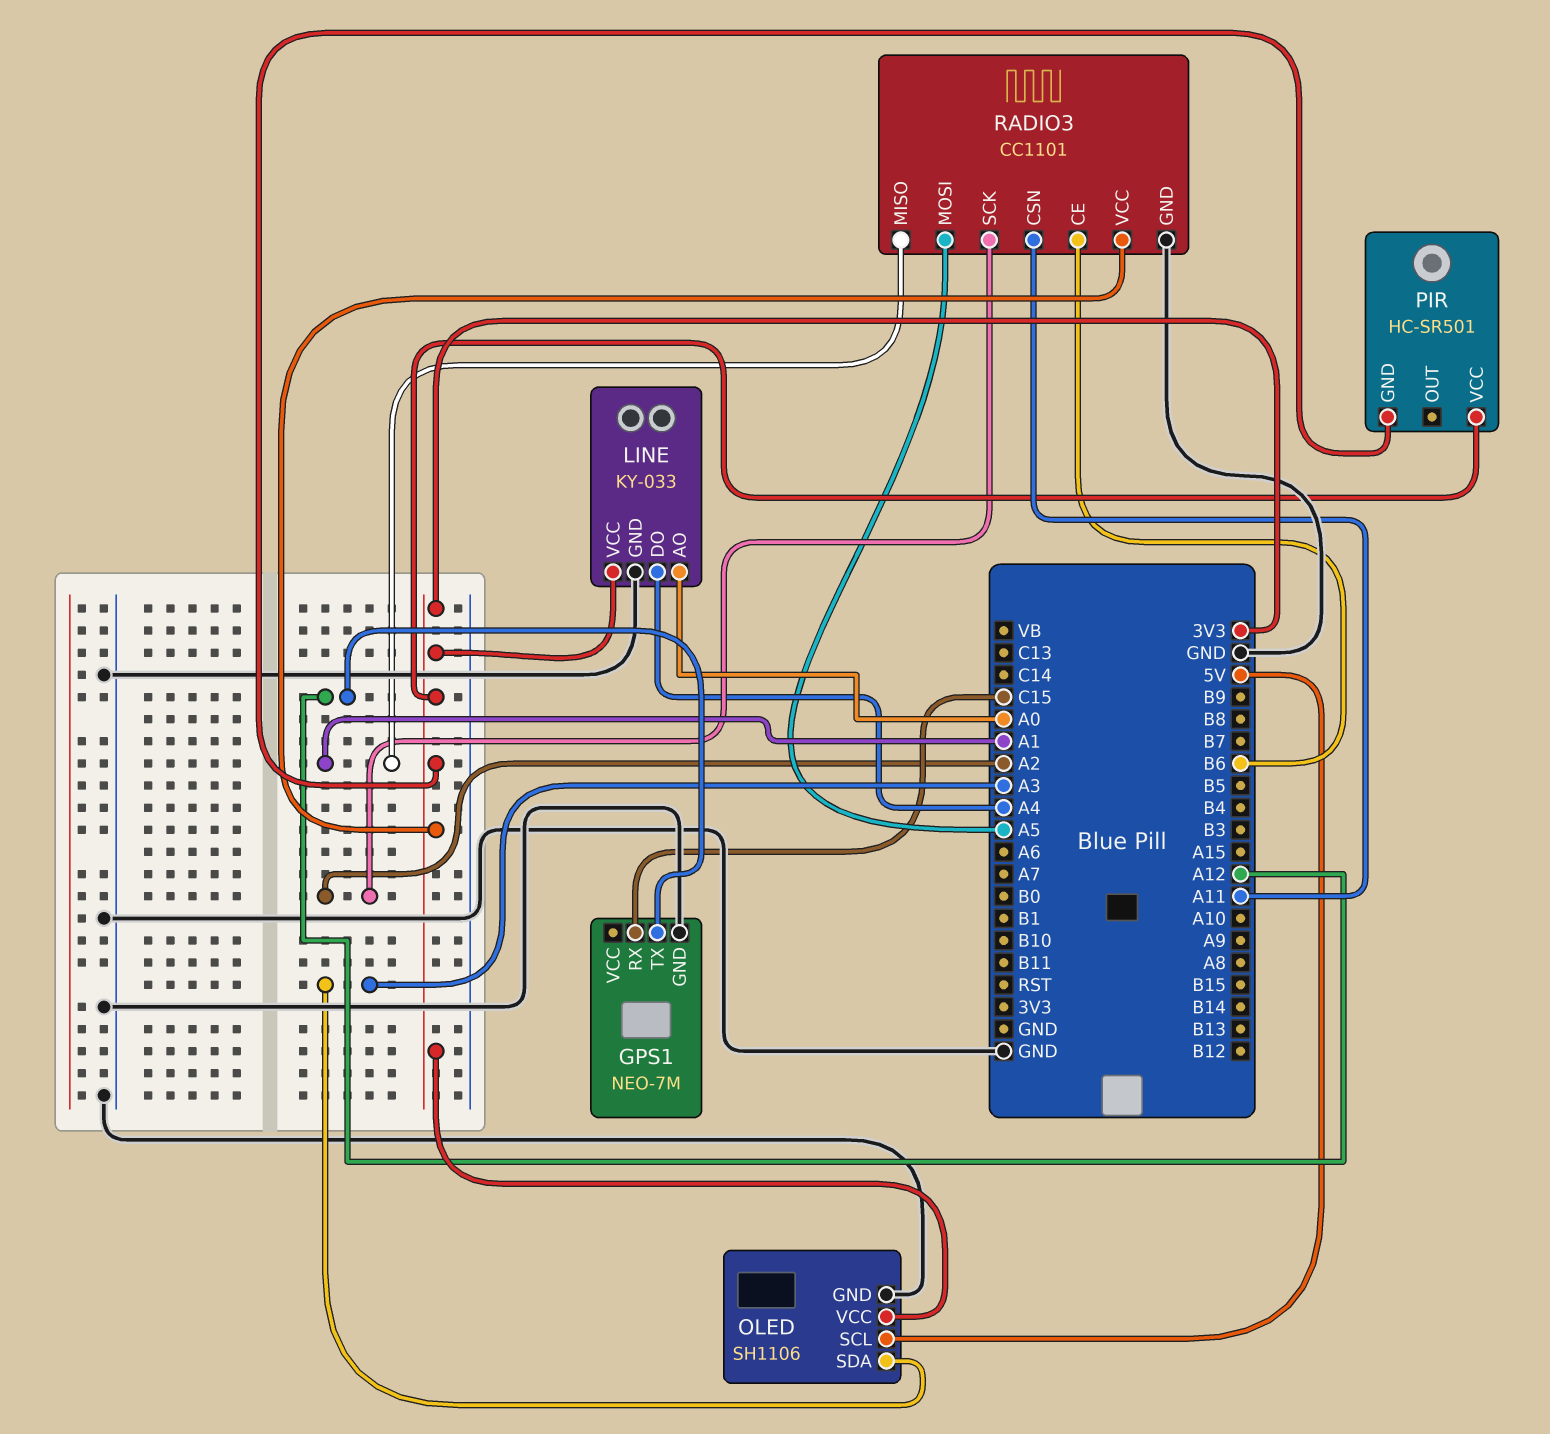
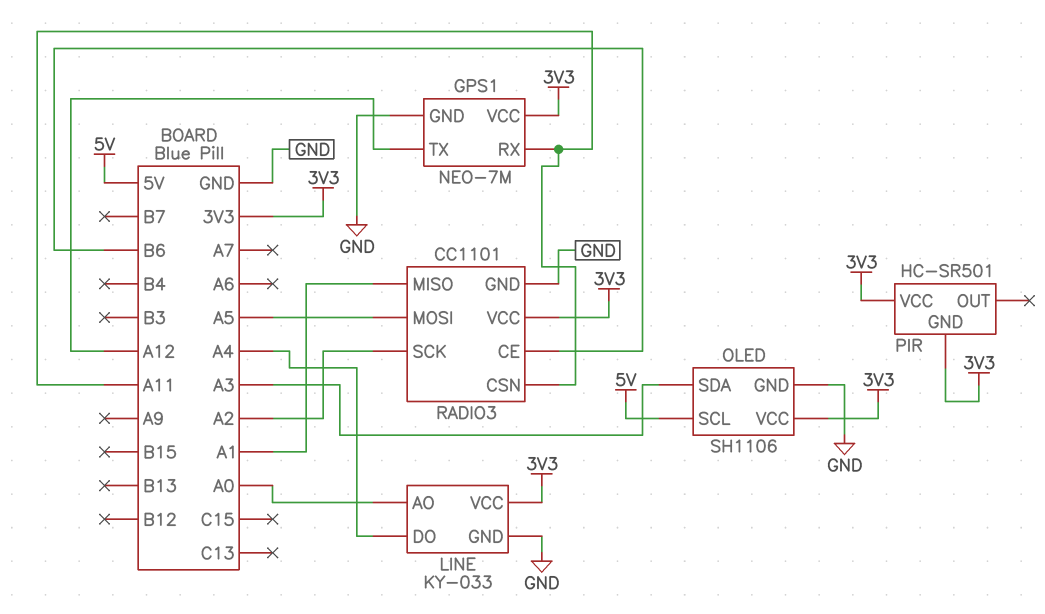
GPS1 pin RX: C15 -> A11
GPS1 pin VCC: none -> 3V3

